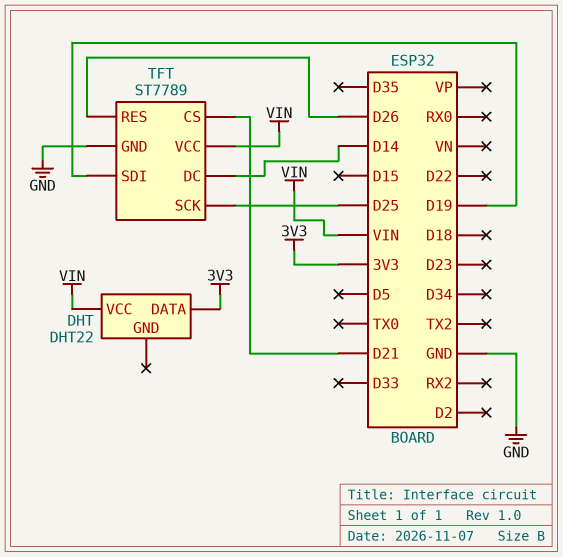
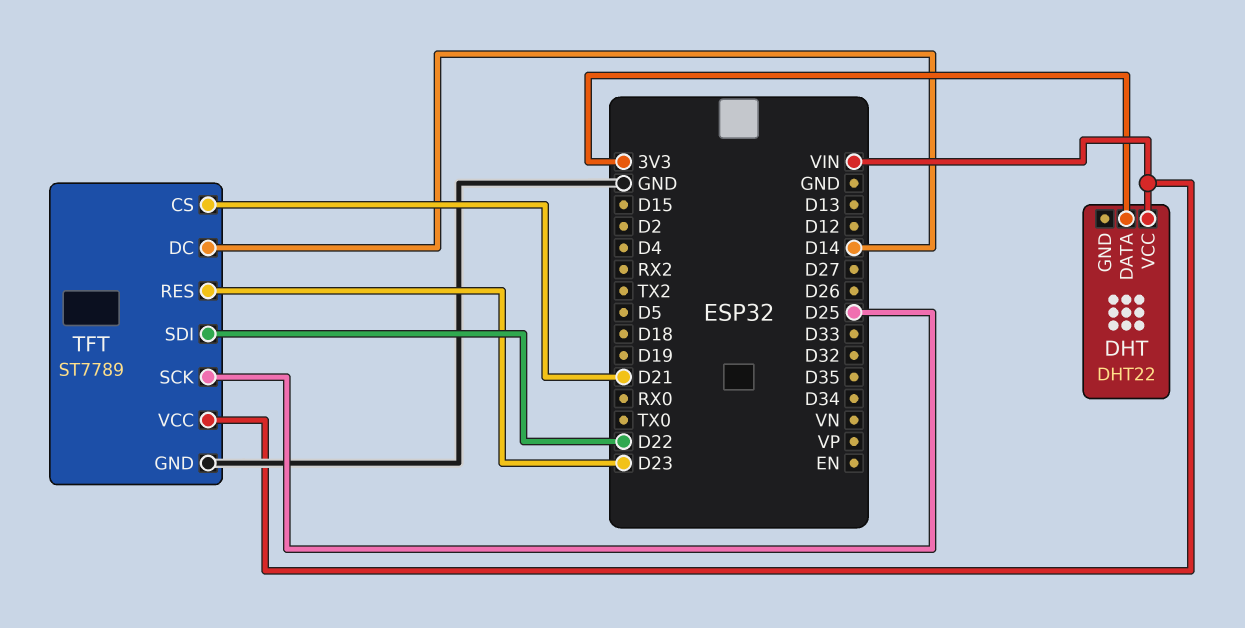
TFT pin RES: D26 -> D23
TFT pin SDI: D19 -> D22

